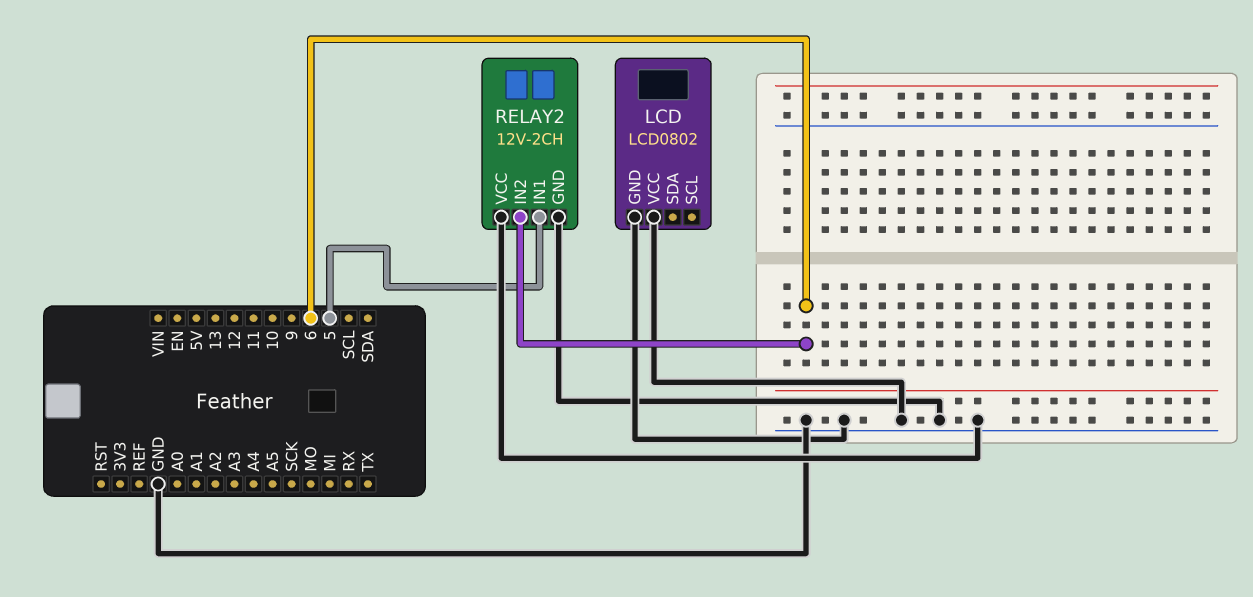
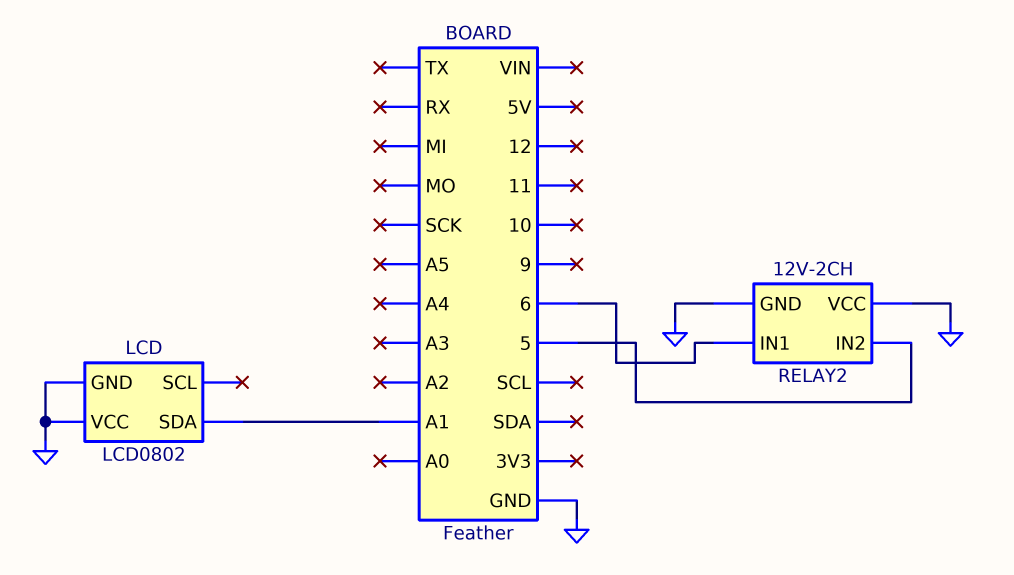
LCD pin SDA: none -> A1
RELAY2 pin IN1: 5 -> 6
RELAY2 pin IN2: 6 -> 5

